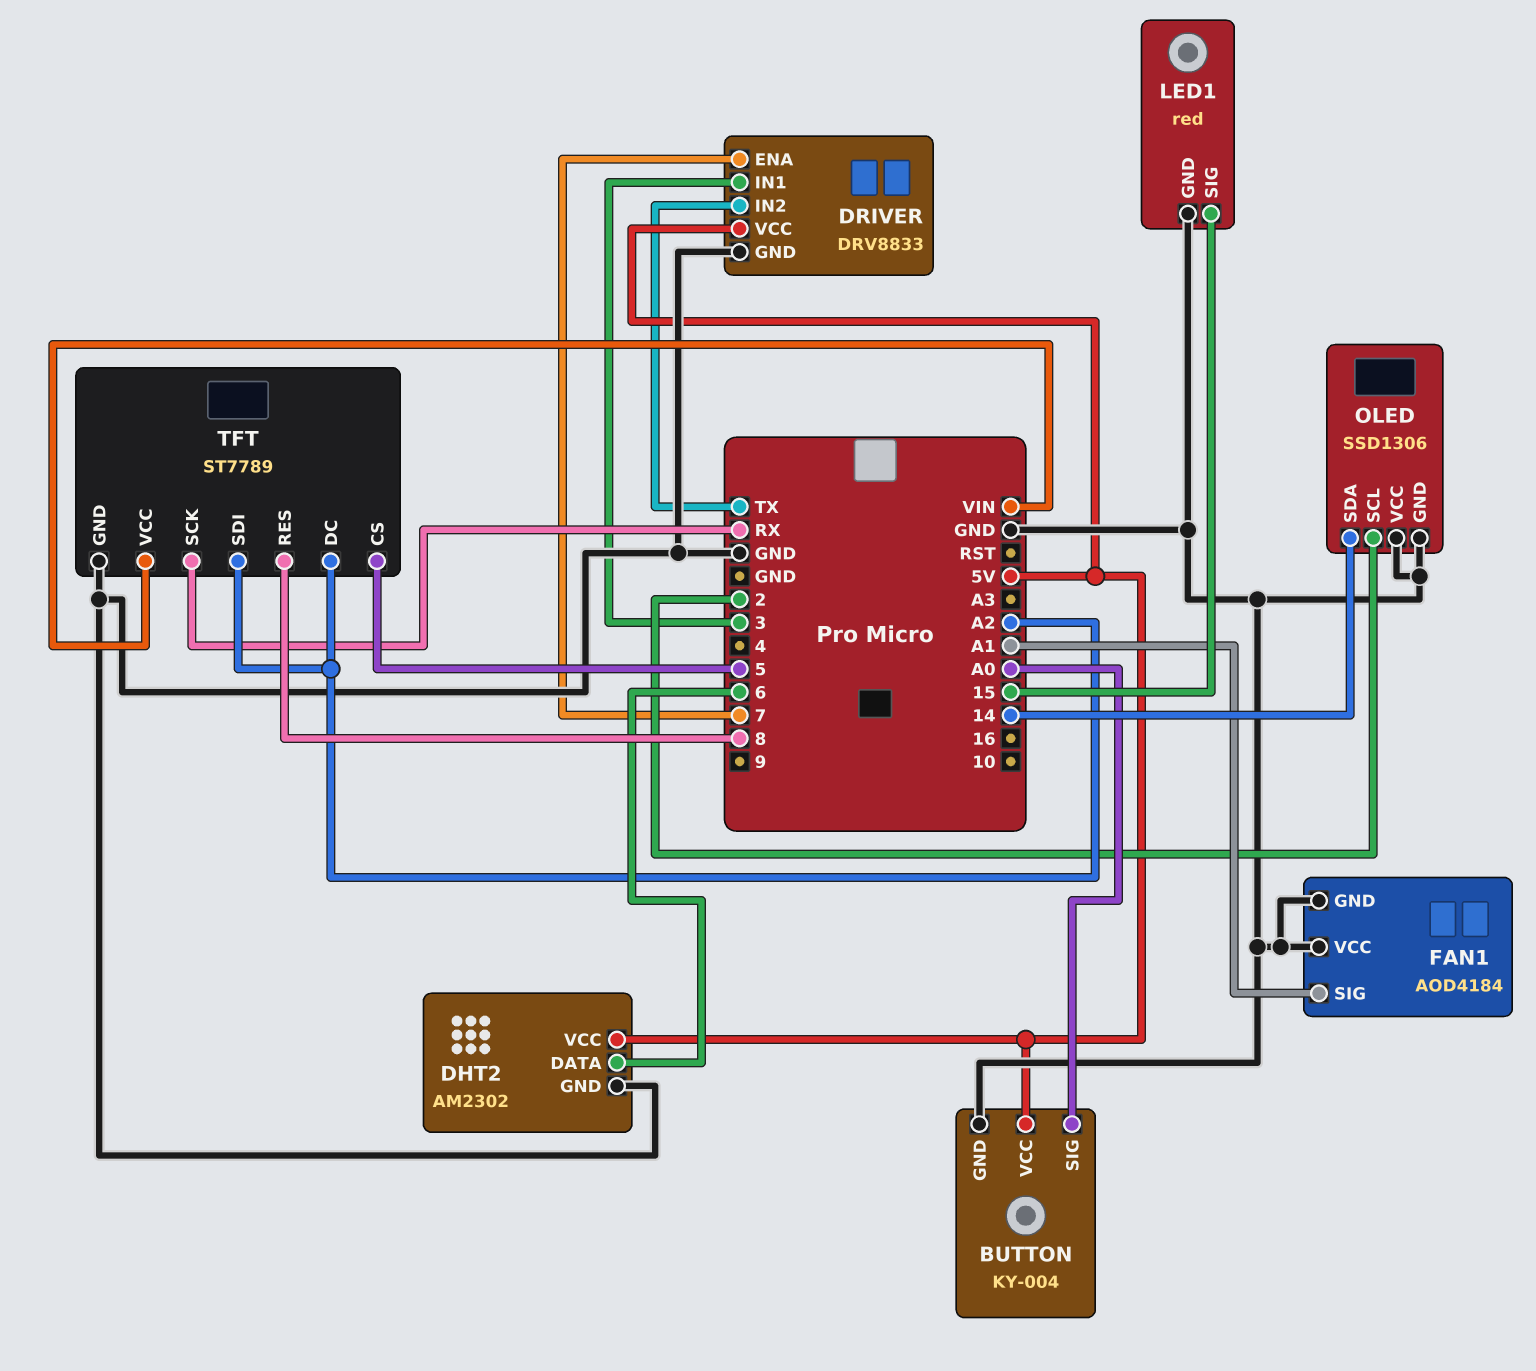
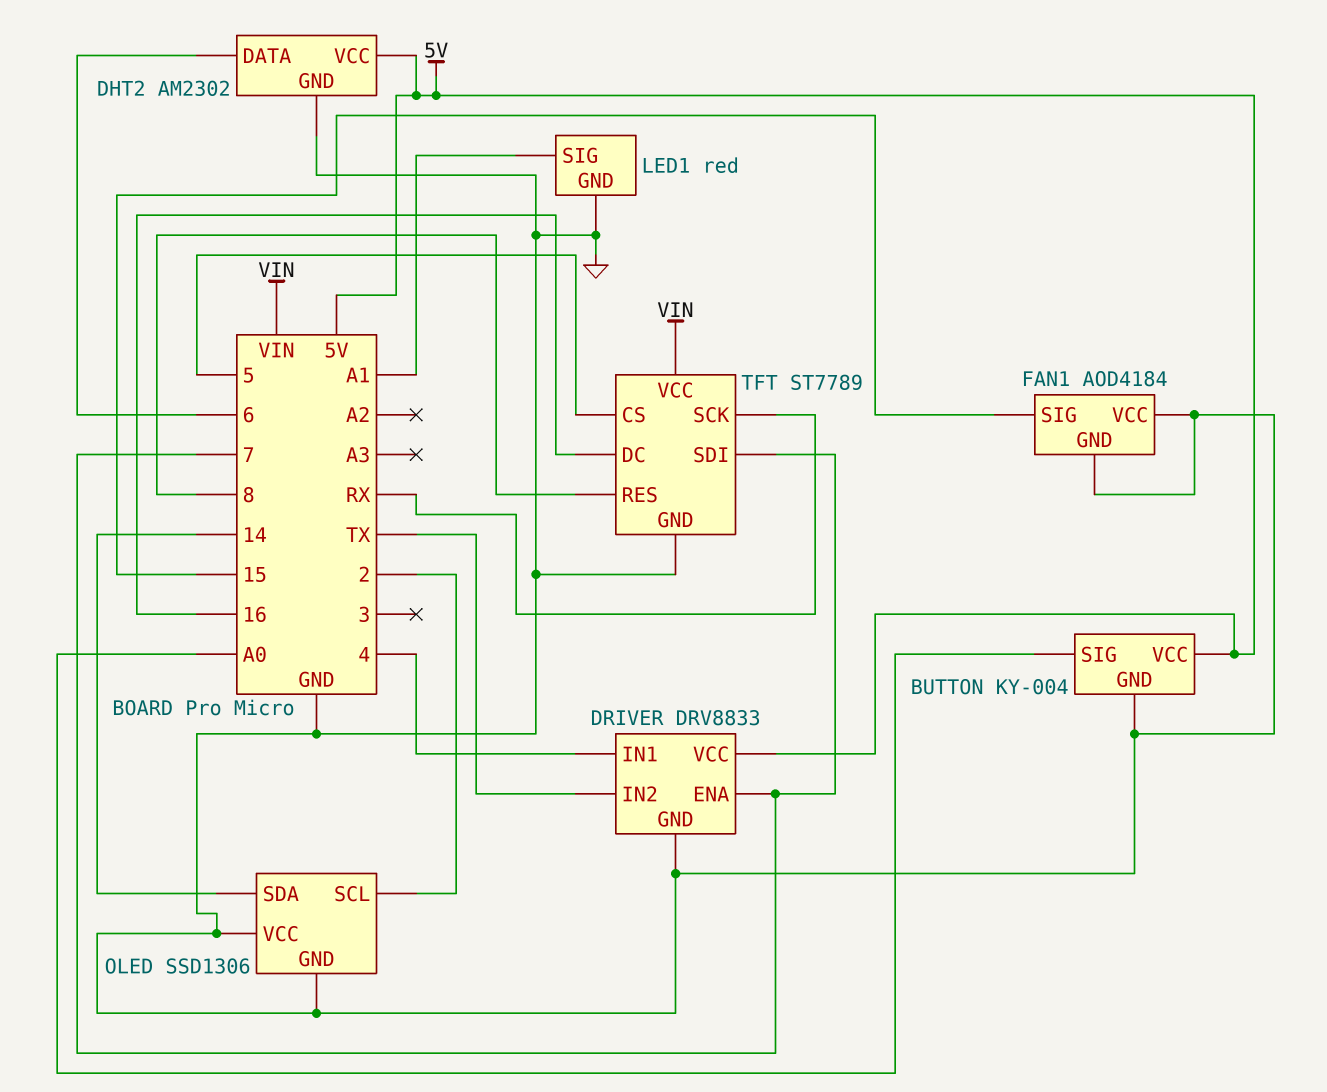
DRIVER pin IN1: 3 -> 4
FAN1 pin SIG: A1 -> 15
LED1 pin SIG: 15 -> A1
TFT pin DC: A2 -> 16
TFT pin SDI: A2 -> 7

